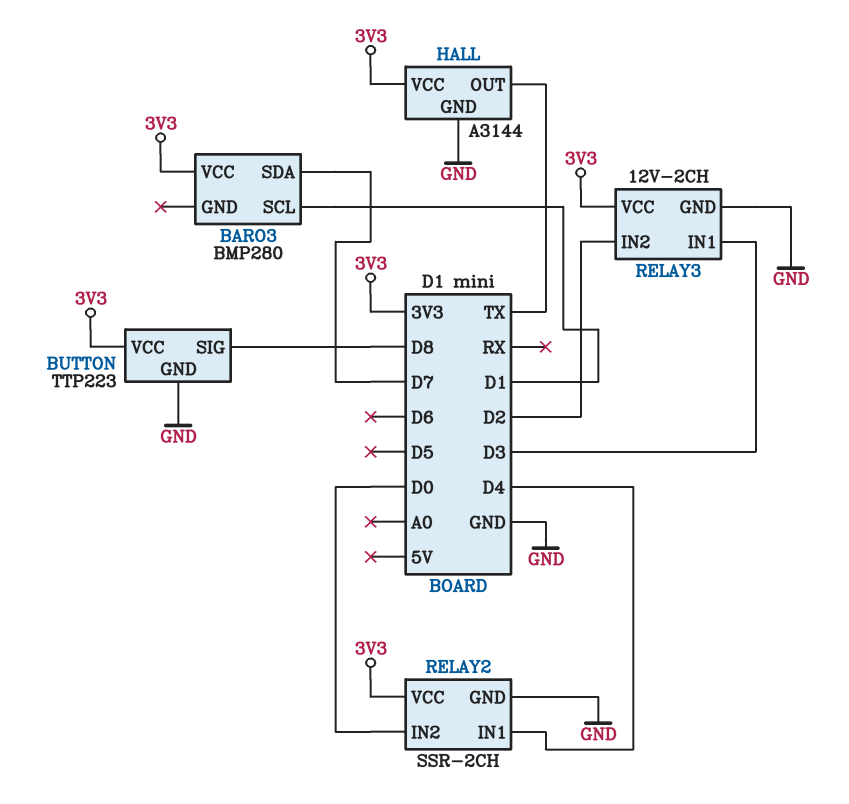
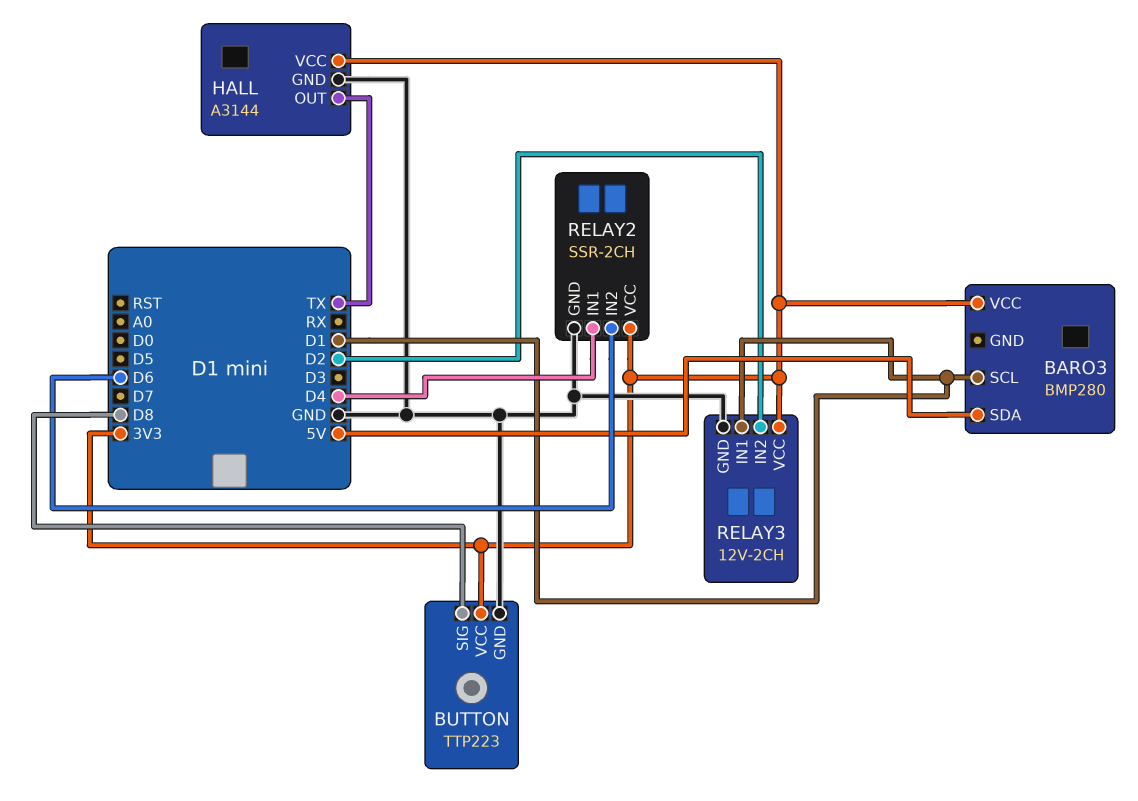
BARO3 pin SDA: D7 -> 5V
RELAY2 pin IN2: D0 -> D6
RELAY3 pin IN1: D3 -> D1

